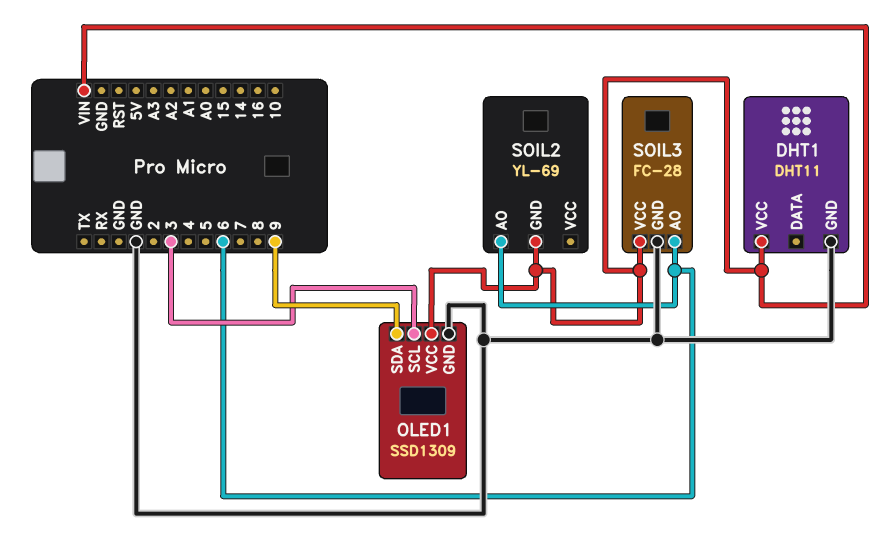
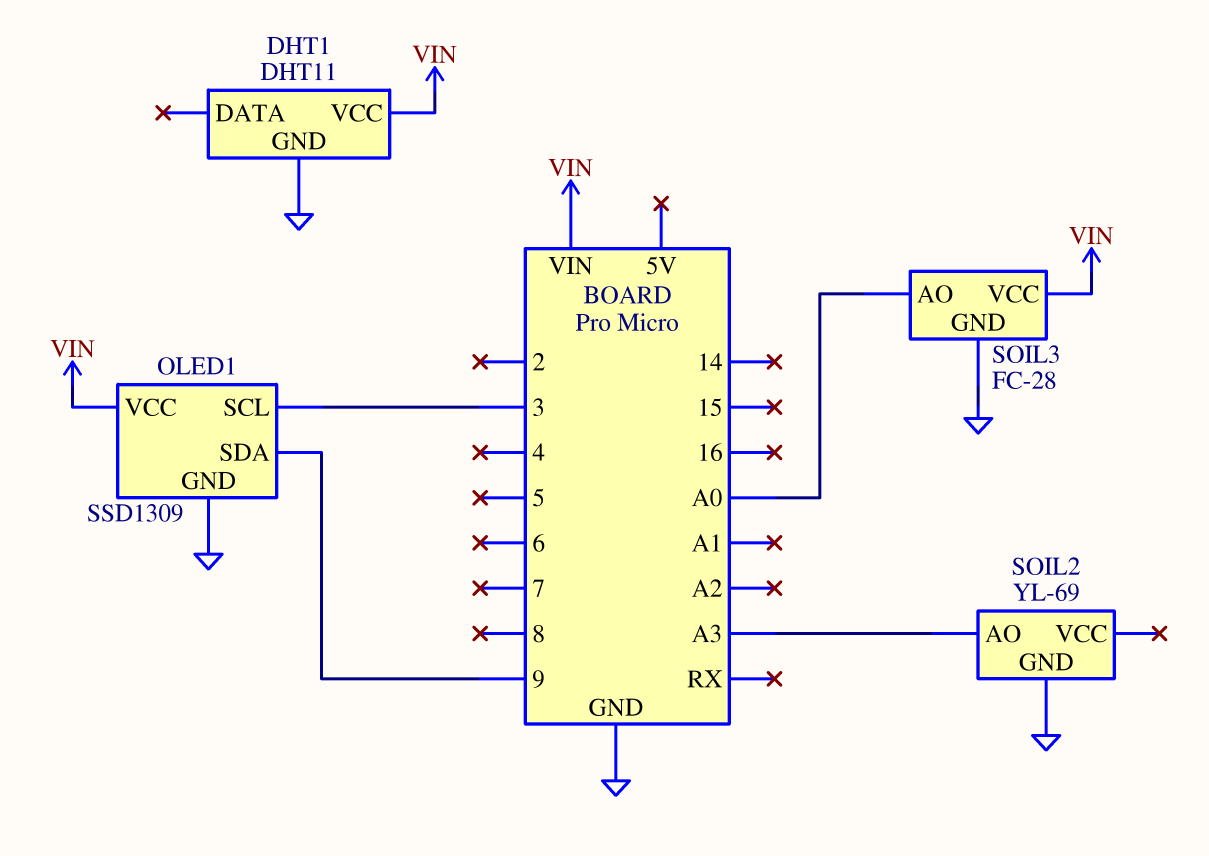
SOIL2 pin AO: 6 -> A3
SOIL2 pin GND: VIN -> GND
SOIL3 pin AO: 6 -> A0

